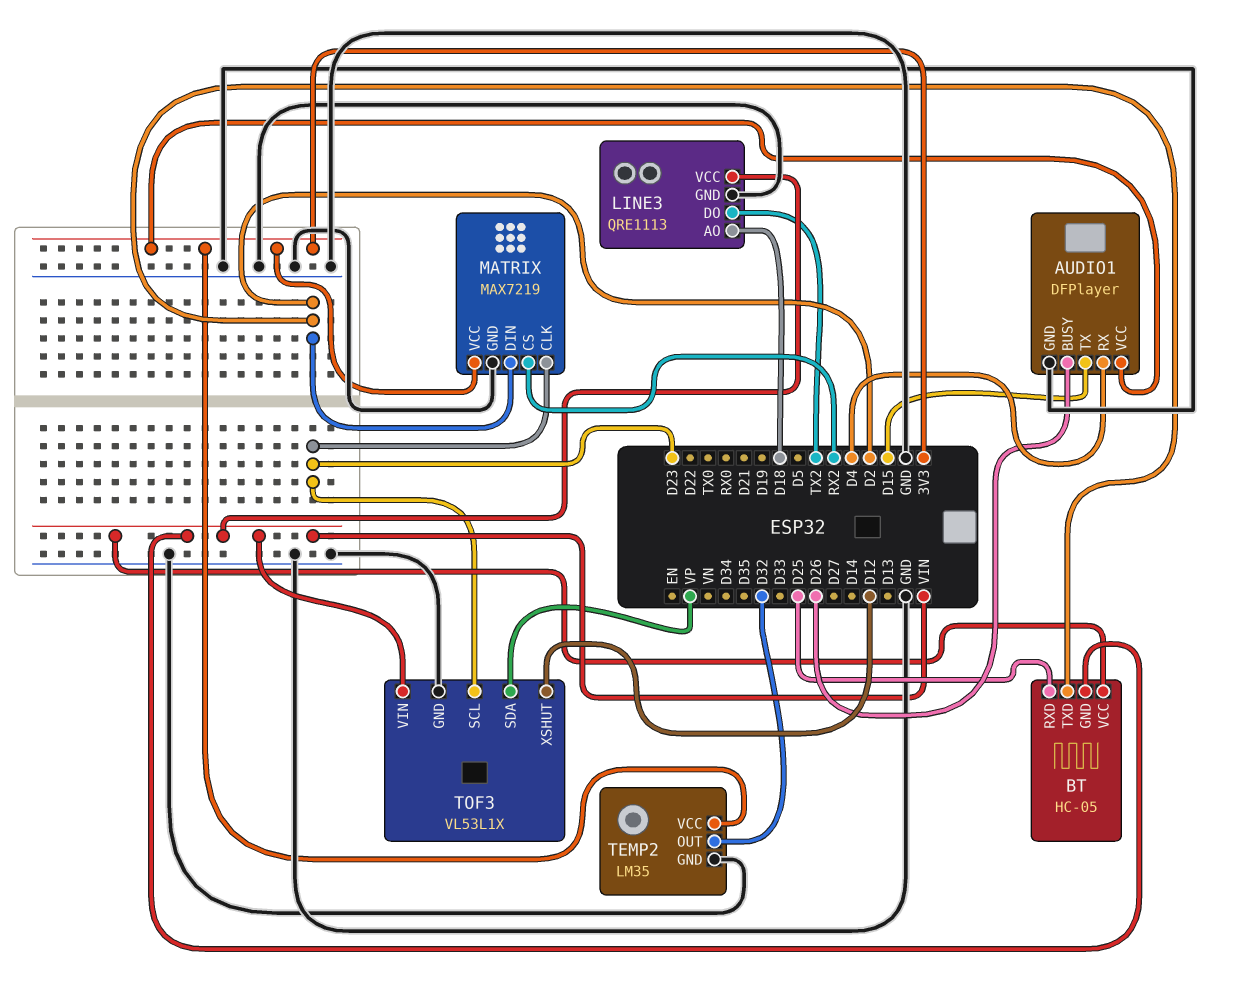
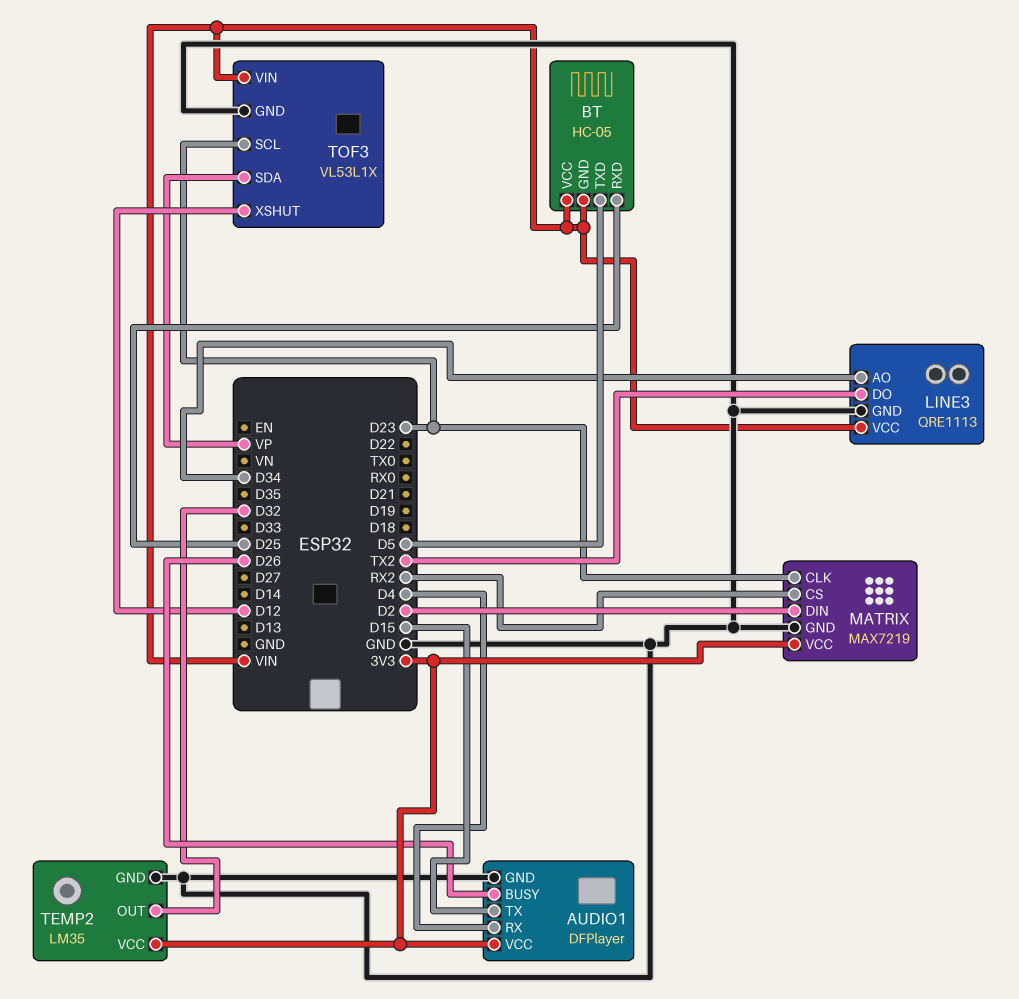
BT pin TXD: D2 -> D5
LINE3 pin AO: D18 -> D34

